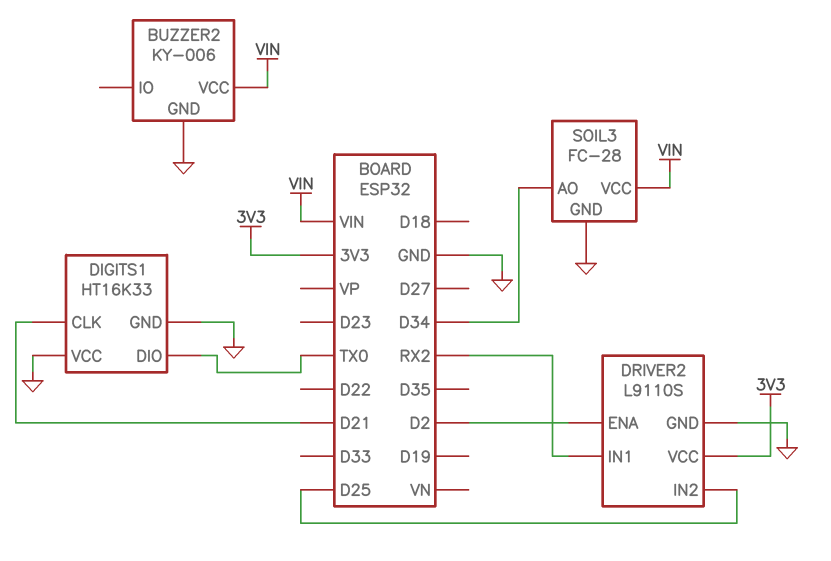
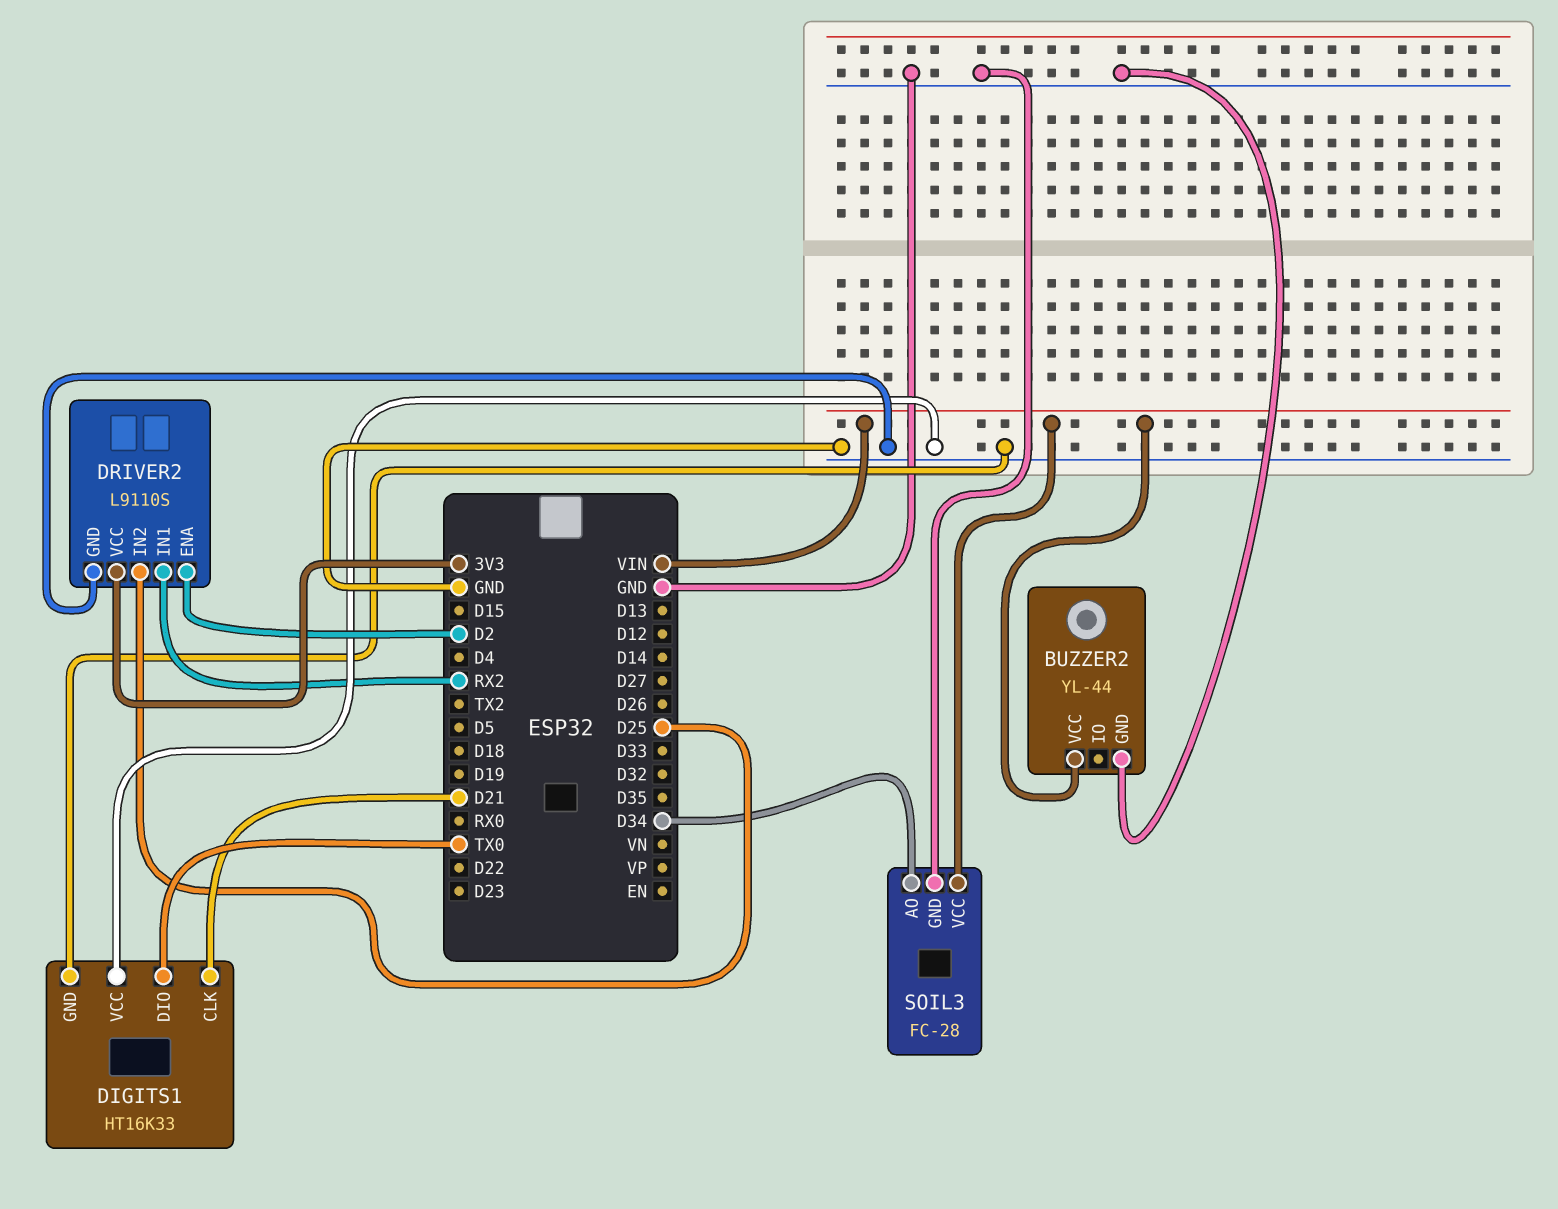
BUZZER2: KY-006 -> YL-44

